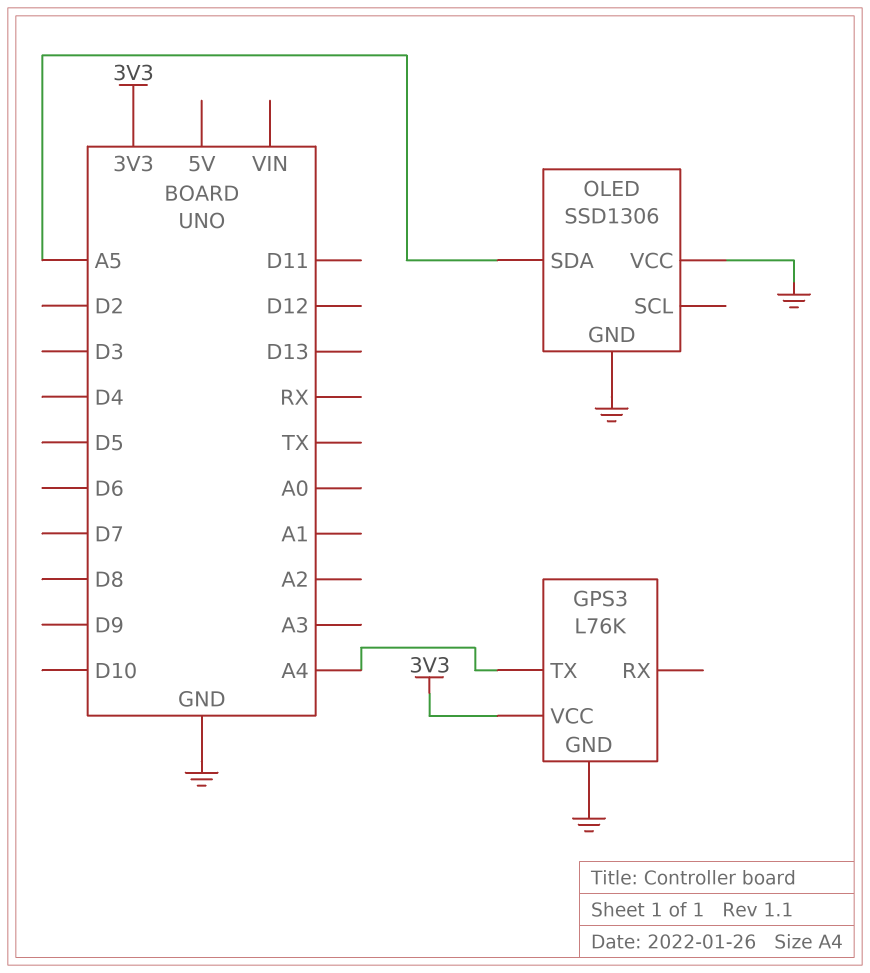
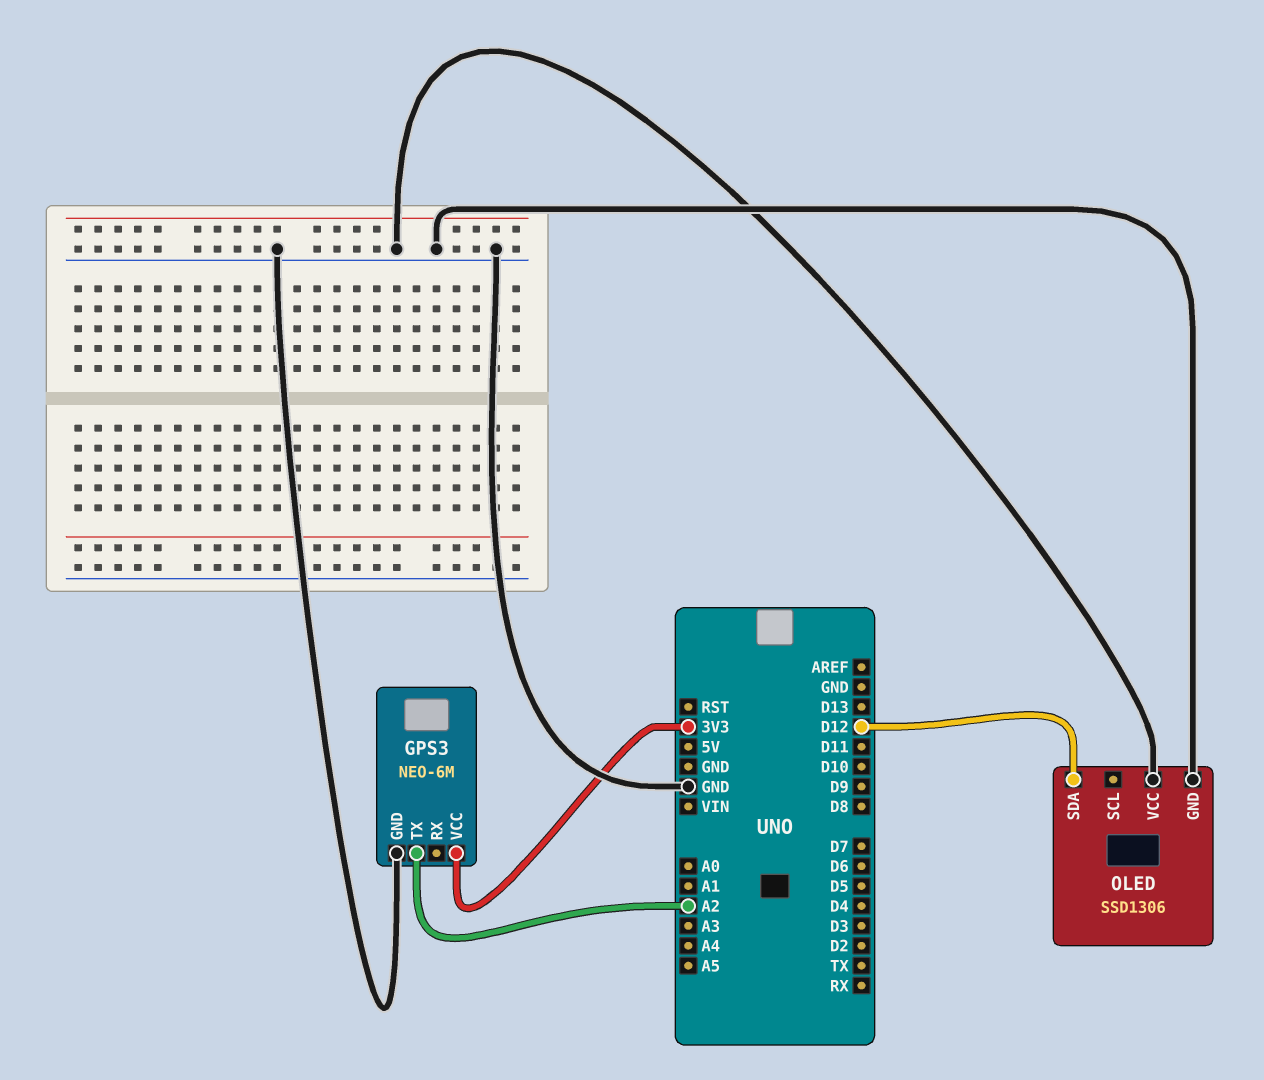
GPS3: L76K -> NEO-6M
GPS3 pin TX: A4 -> A2
OLED pin SDA: A5 -> D12

